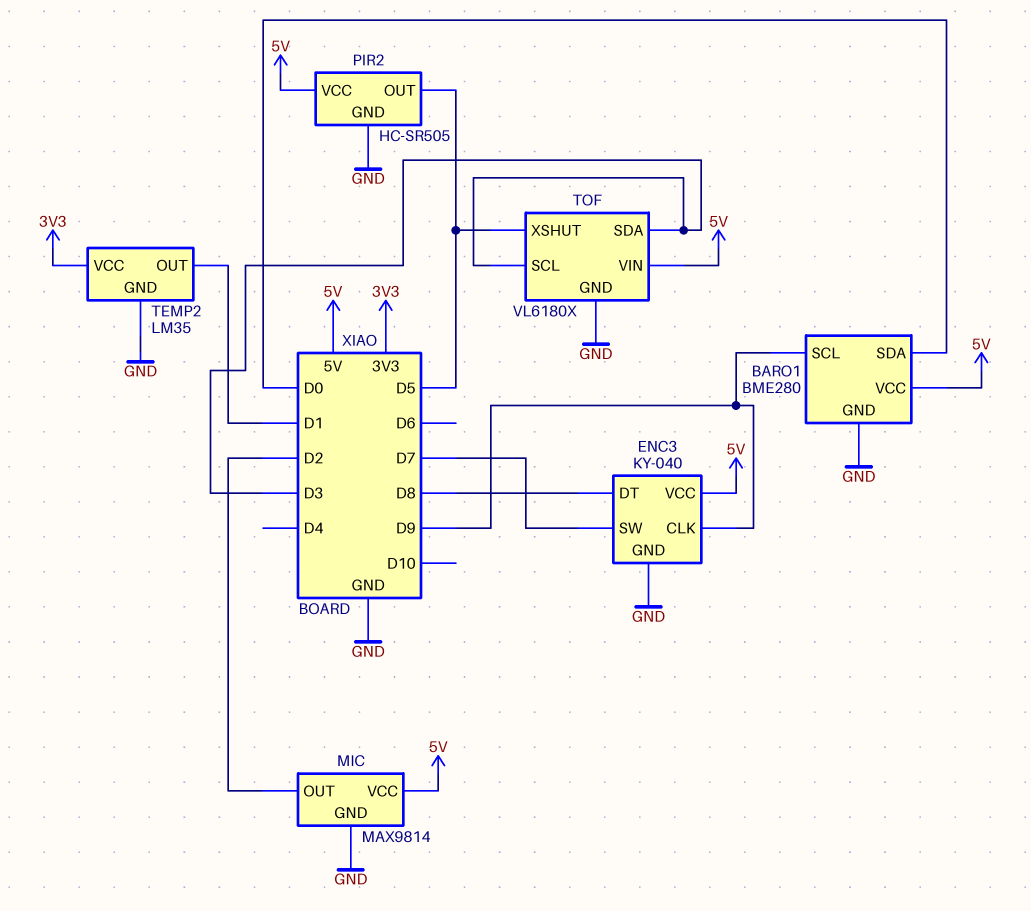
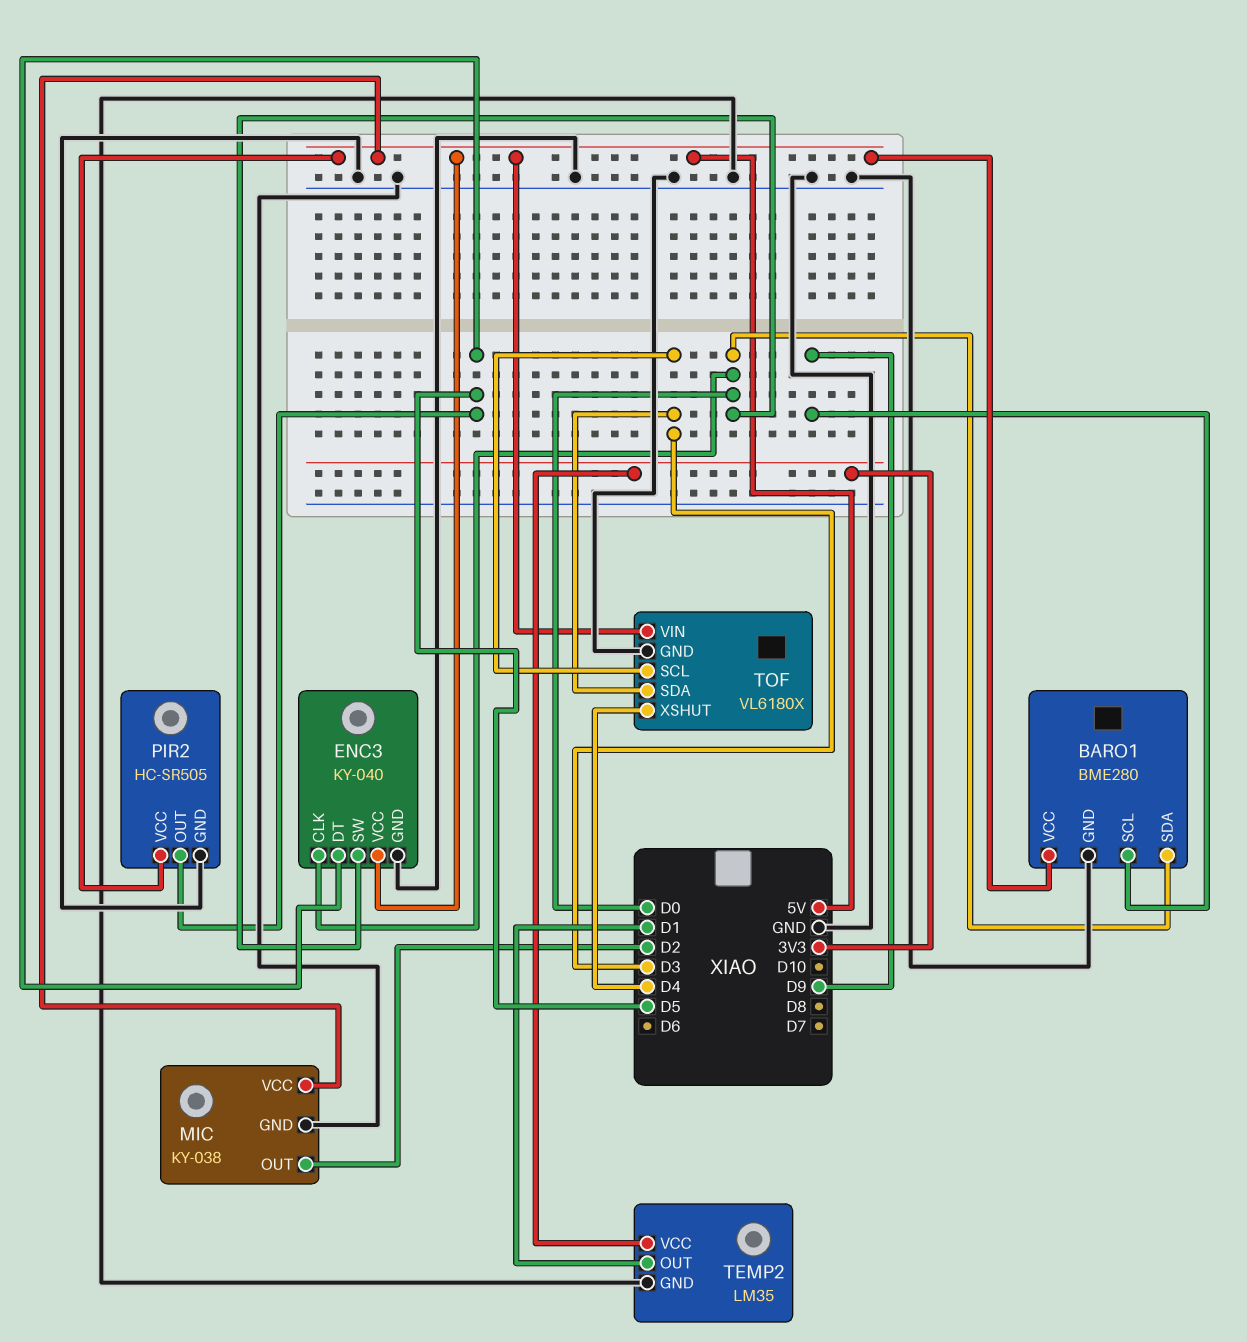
ENC3 pin CLK: D9 -> D0
ENC3 pin DT: D8 -> D5
ENC3 pin SW: D7 -> D0
MIC: MAX9814 -> KY-038
TOF pin XSHUT: D5 -> D4

